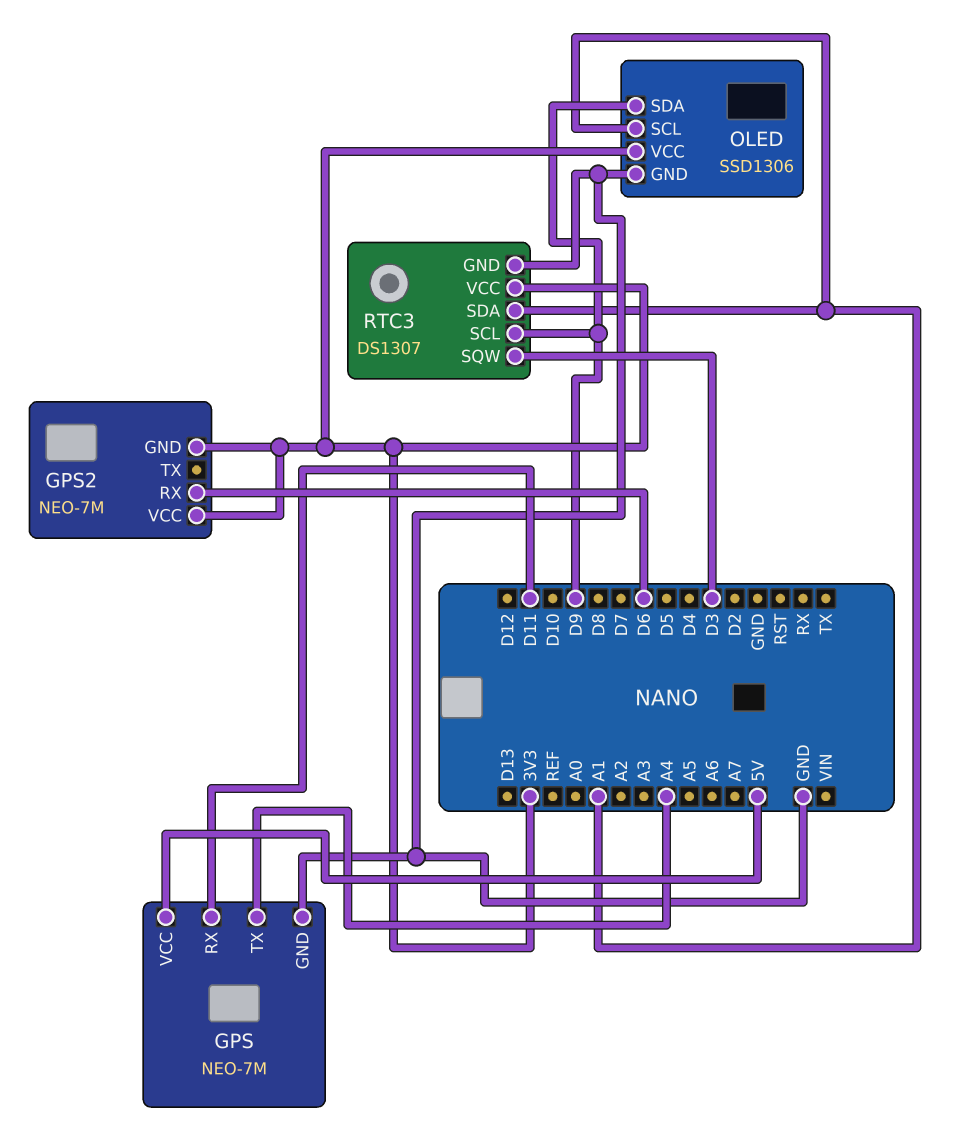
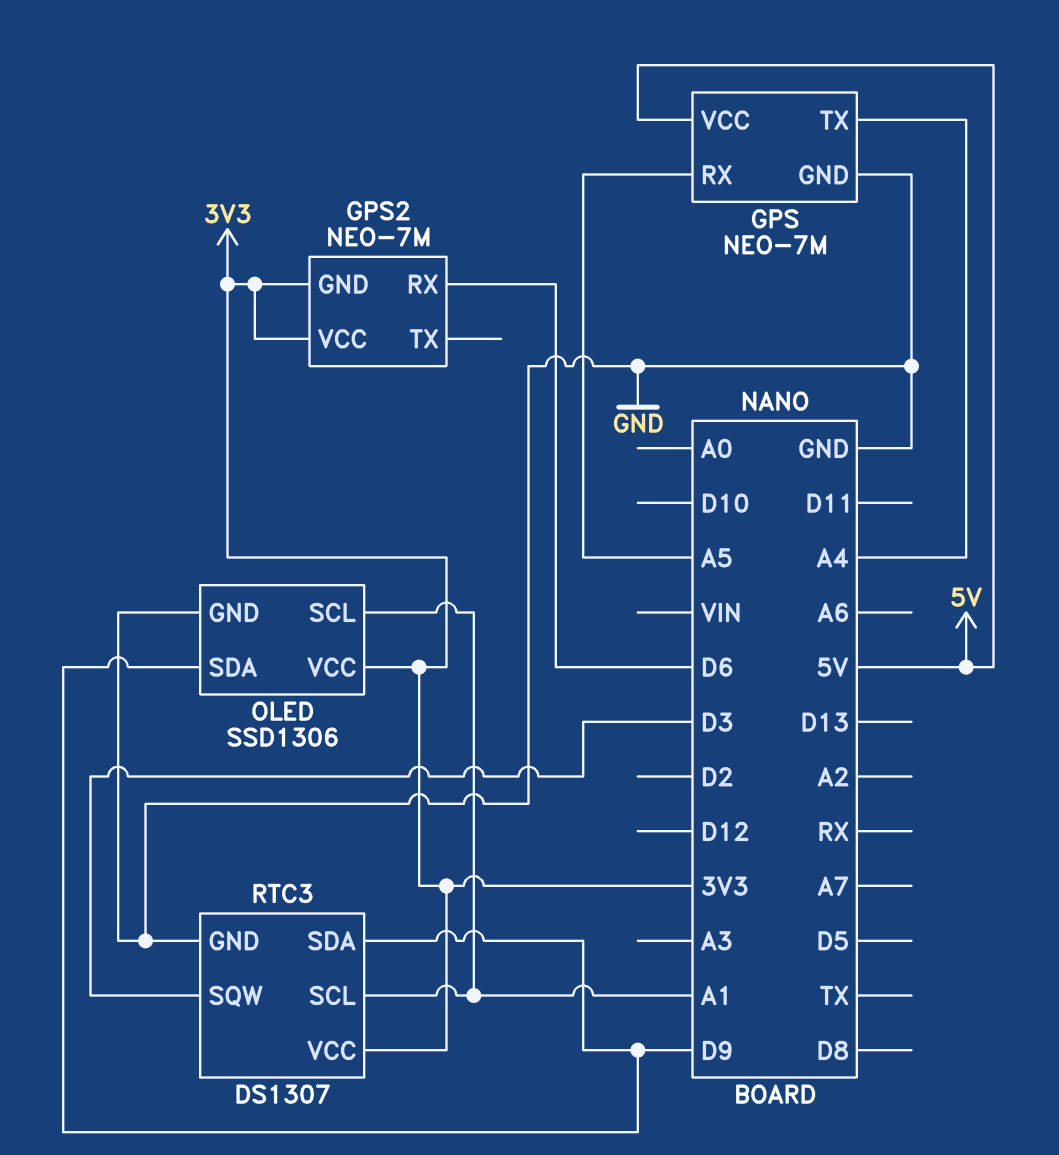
GPS pin RX: D11 -> A5
RTC3 pin SCL: D9 -> A1
RTC3 pin SDA: A1 -> D9

